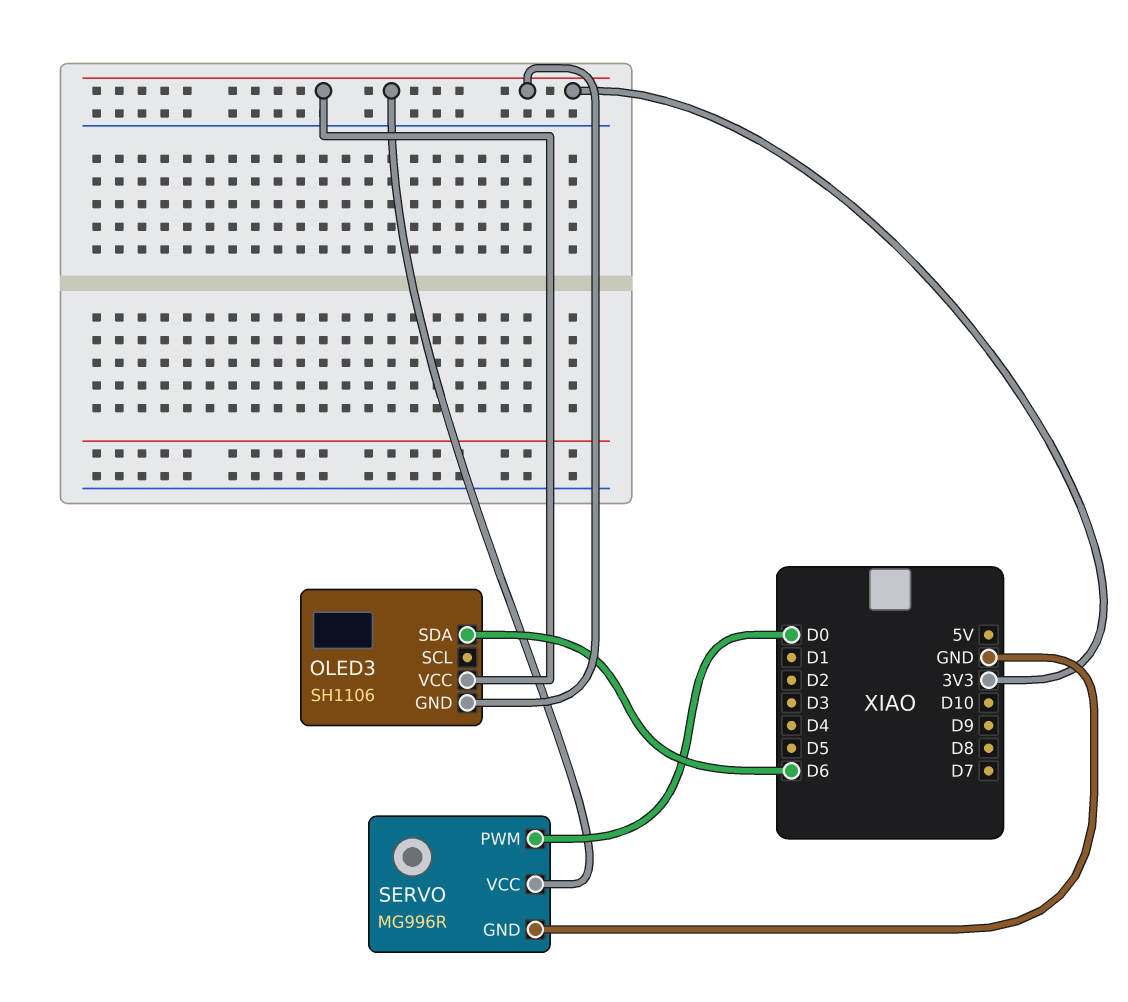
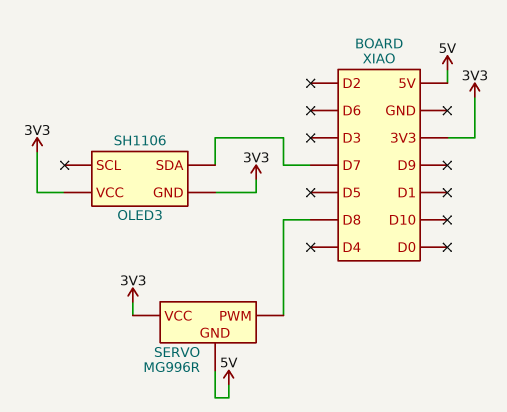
OLED3 pin SDA: D6 -> D7
SERVO pin GND: GND -> 5V
SERVO pin PWM: D0 -> D8

